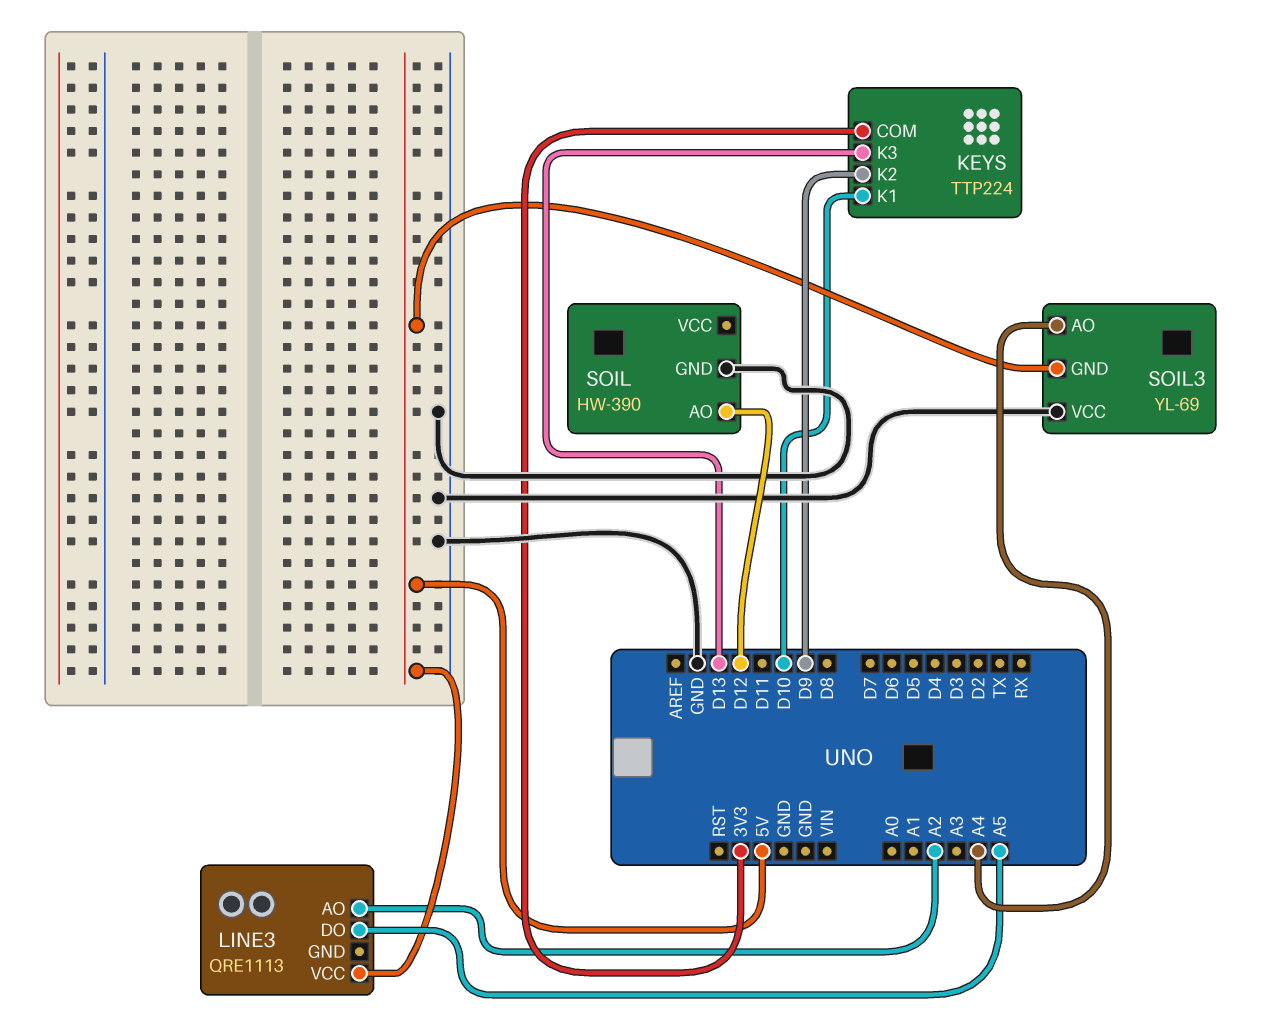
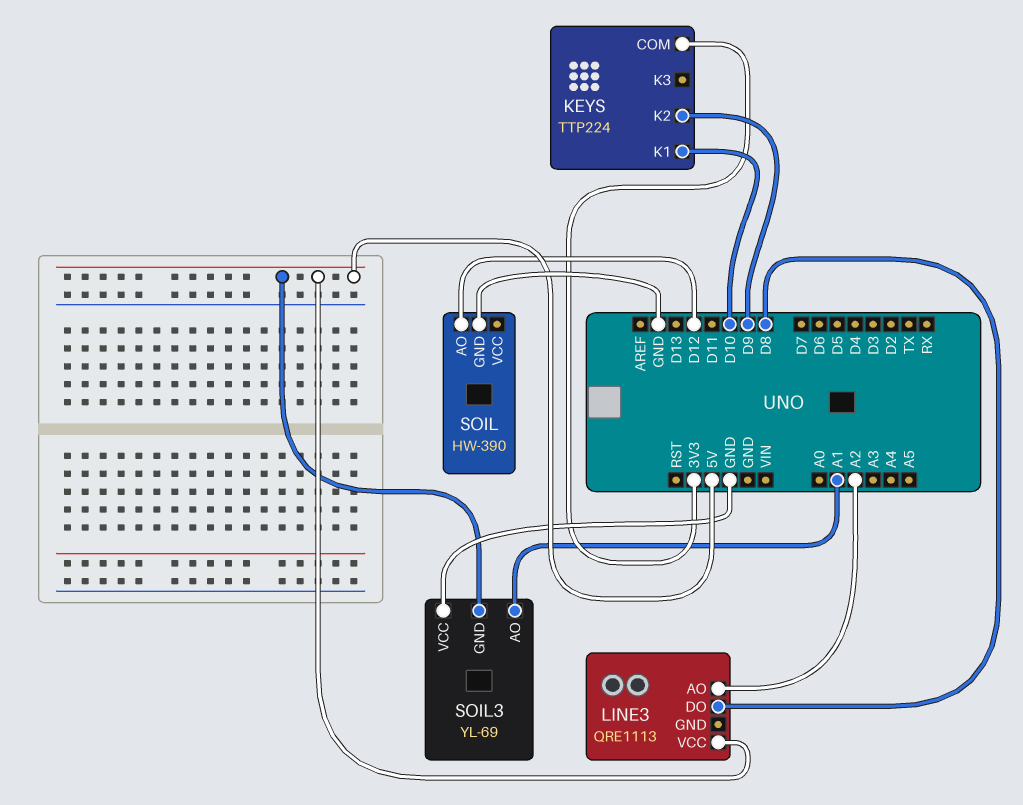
KEYS pin K3: D13 -> none
LINE3 pin DO: A5 -> D8
SOIL3 pin AO: A4 -> A1

